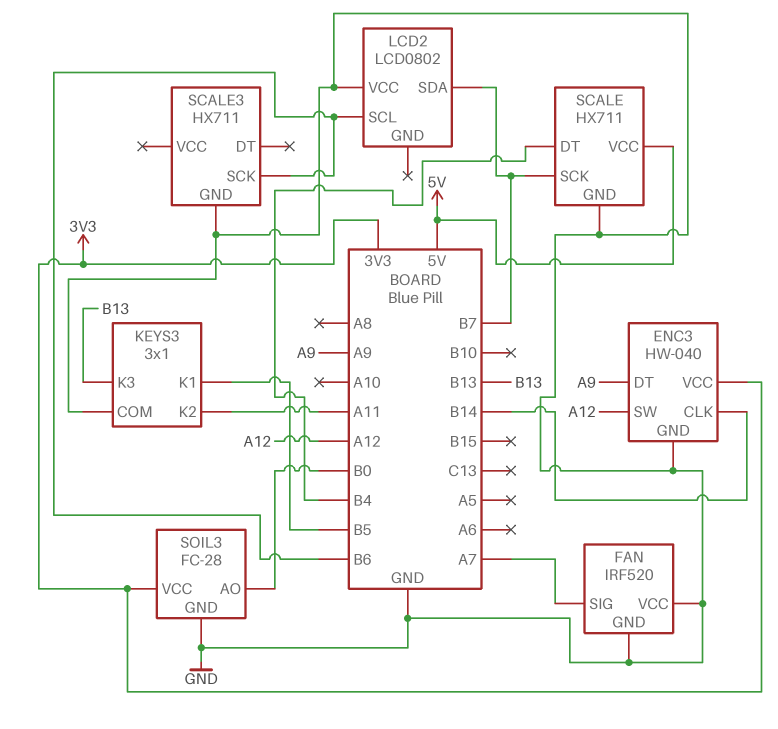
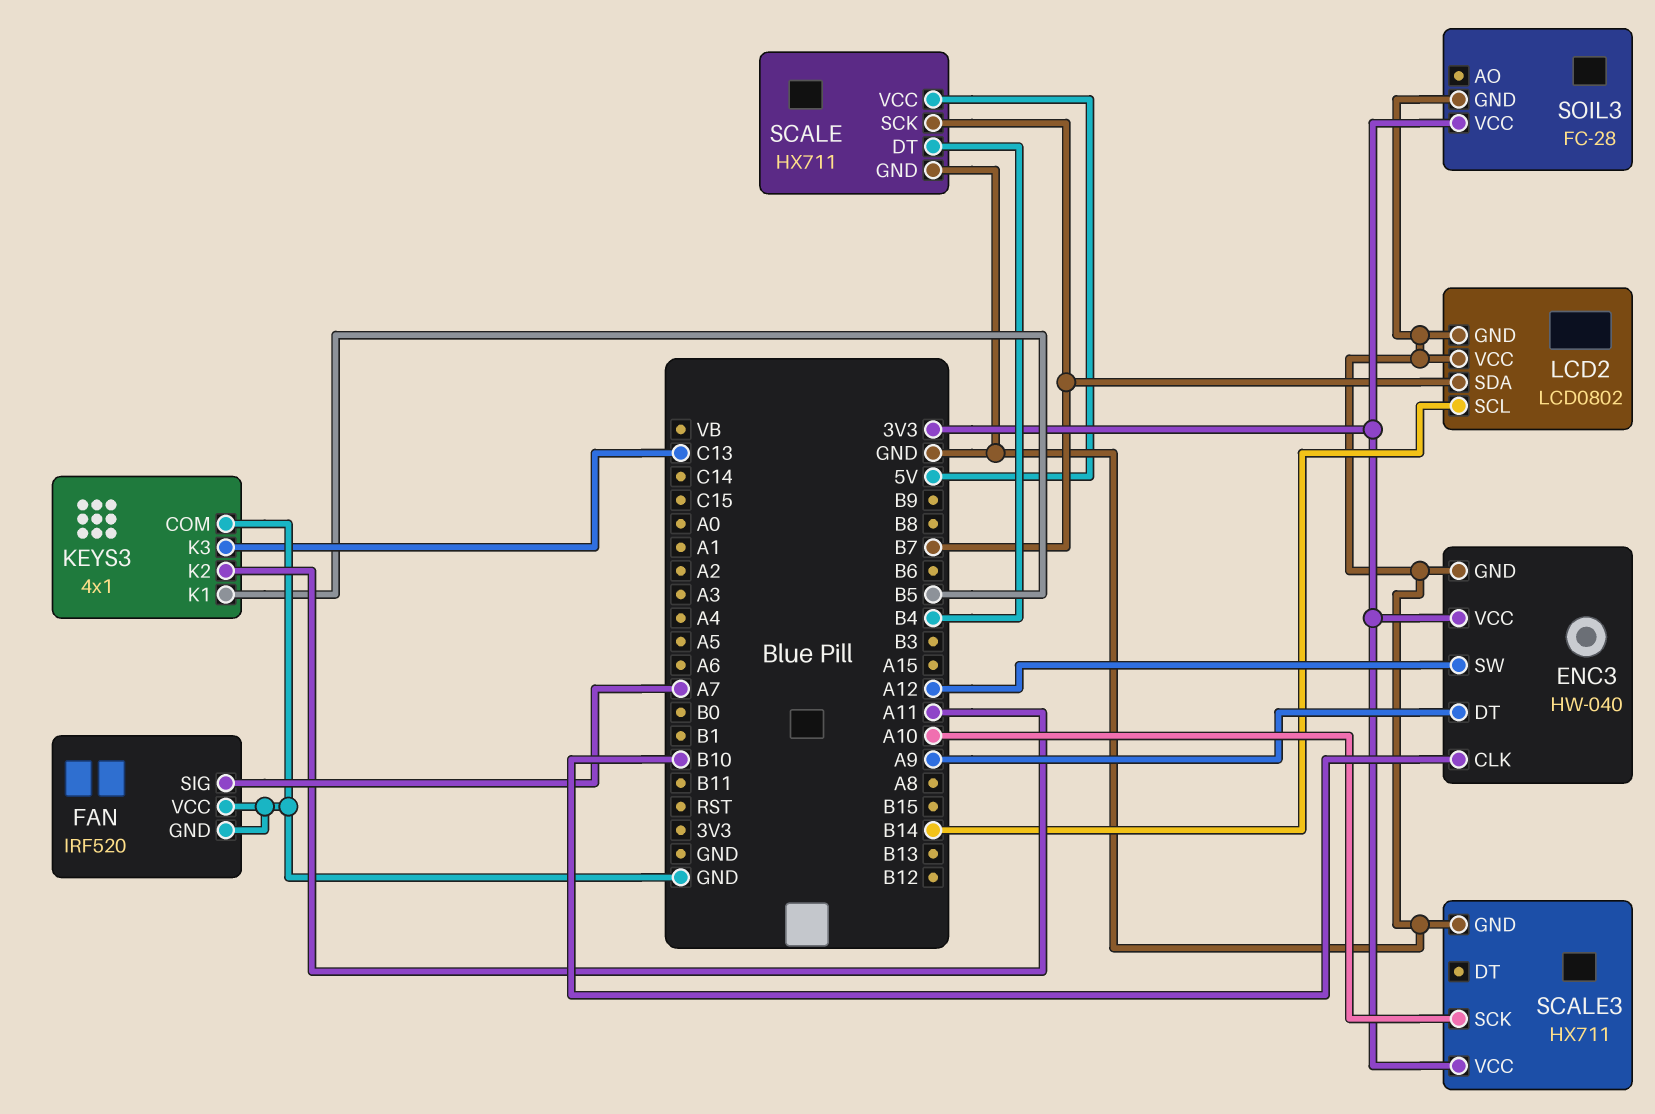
ENC3 pin CLK: B14 -> B10
KEYS3: 3x1 -> 4x1
KEYS3 pin K3: B13 -> C13
LCD2 pin GND: none -> GND
LCD2 pin SCL: B6 -> B14
SCALE3 pin SCK: B6 -> A10
SCALE3 pin VCC: none -> 3V3
SOIL3 pin AO: B0 -> none

